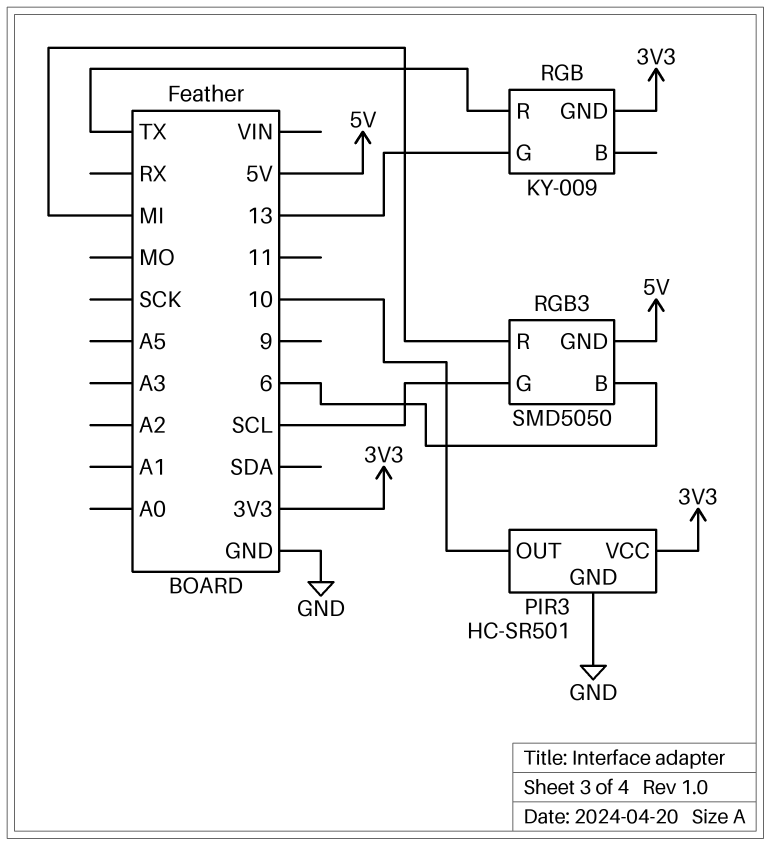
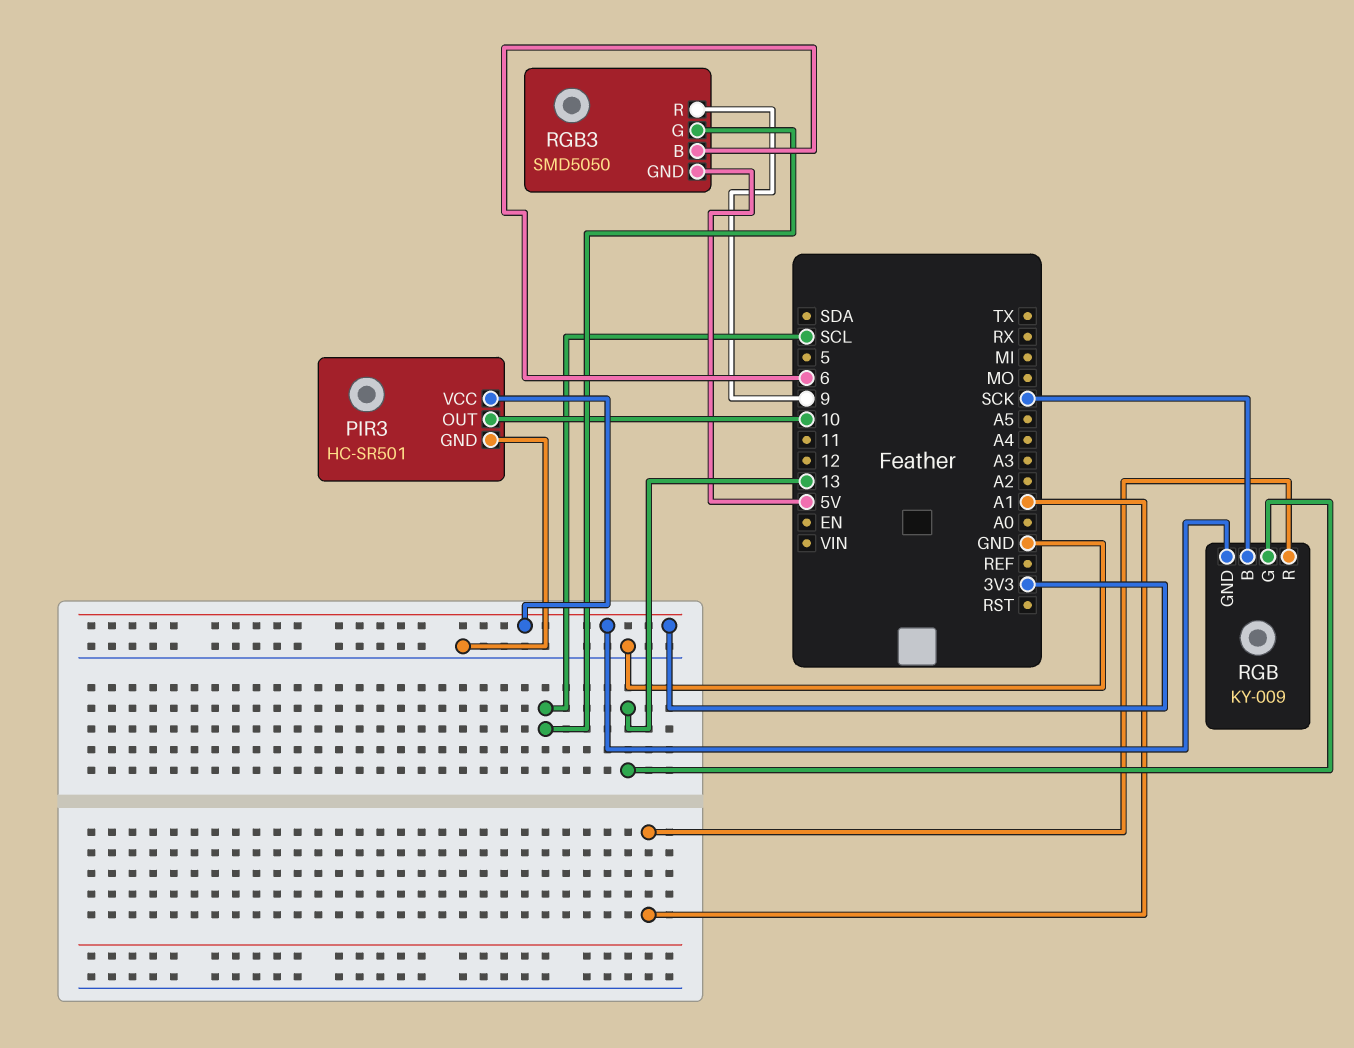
RGB pin B: none -> SCK
RGB pin R: TX -> A1
RGB3 pin R: MI -> 9

